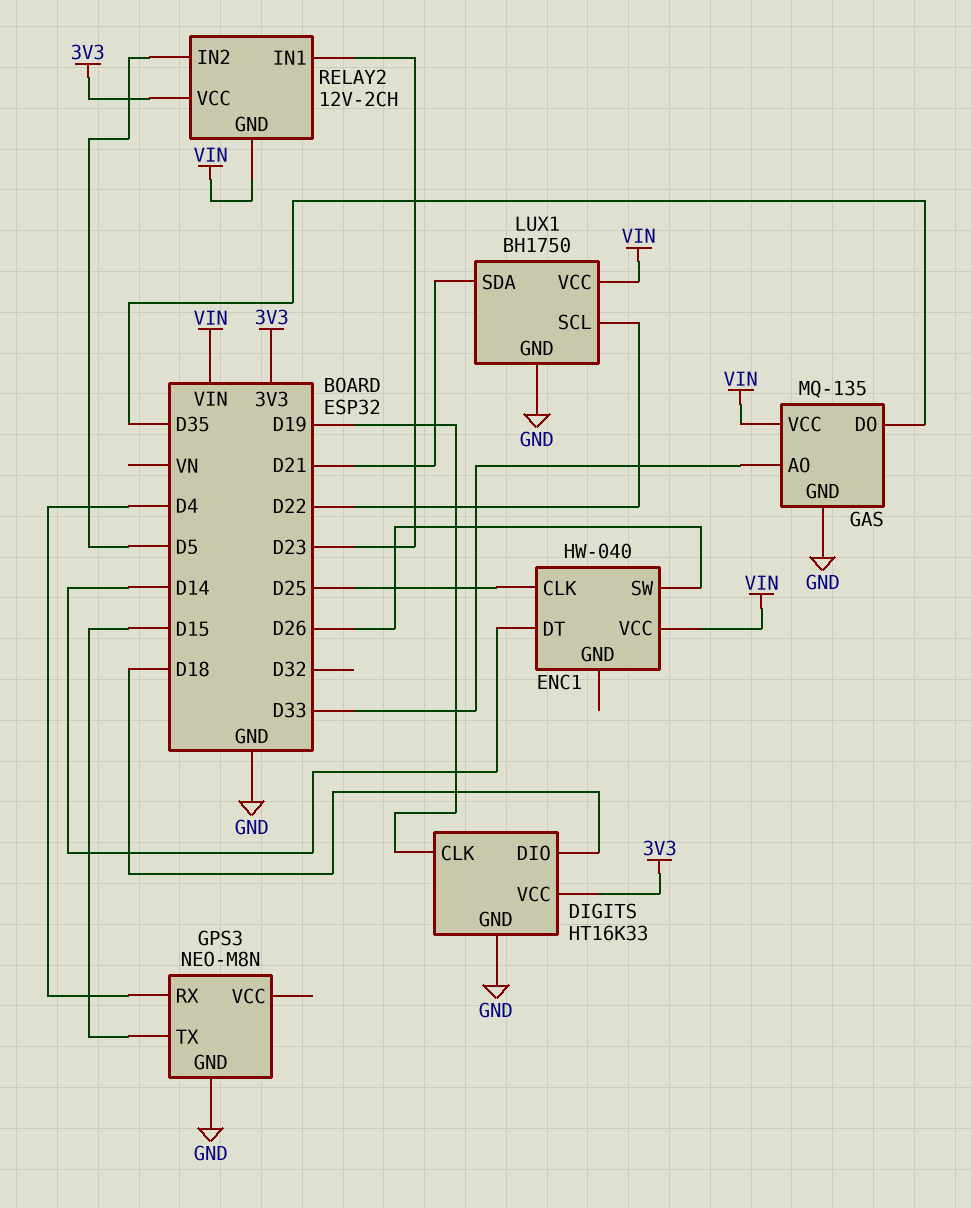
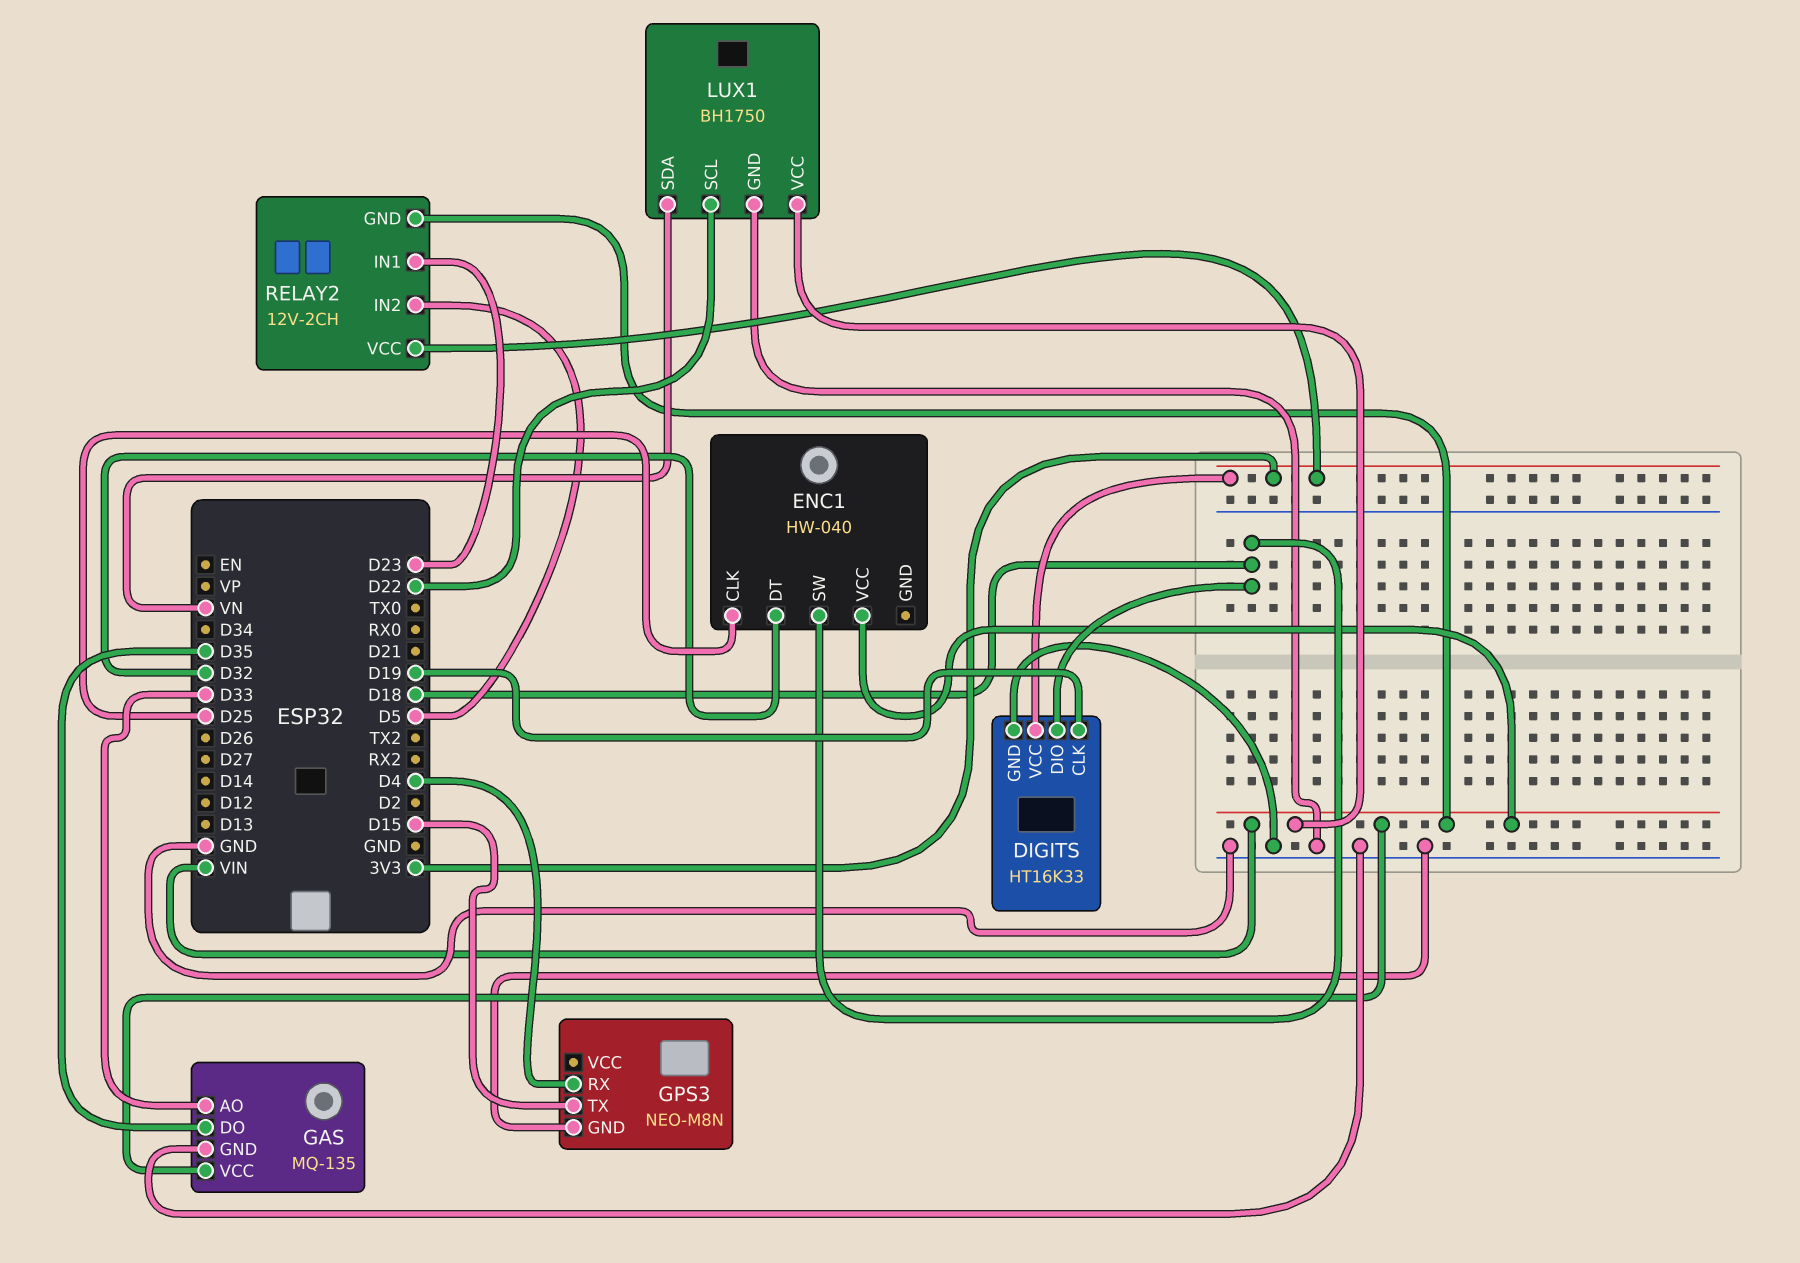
ENC1 pin DT: D14 -> D32
ENC1 pin SW: D26 -> D18
LUX1 pin SDA: D21 -> VN

